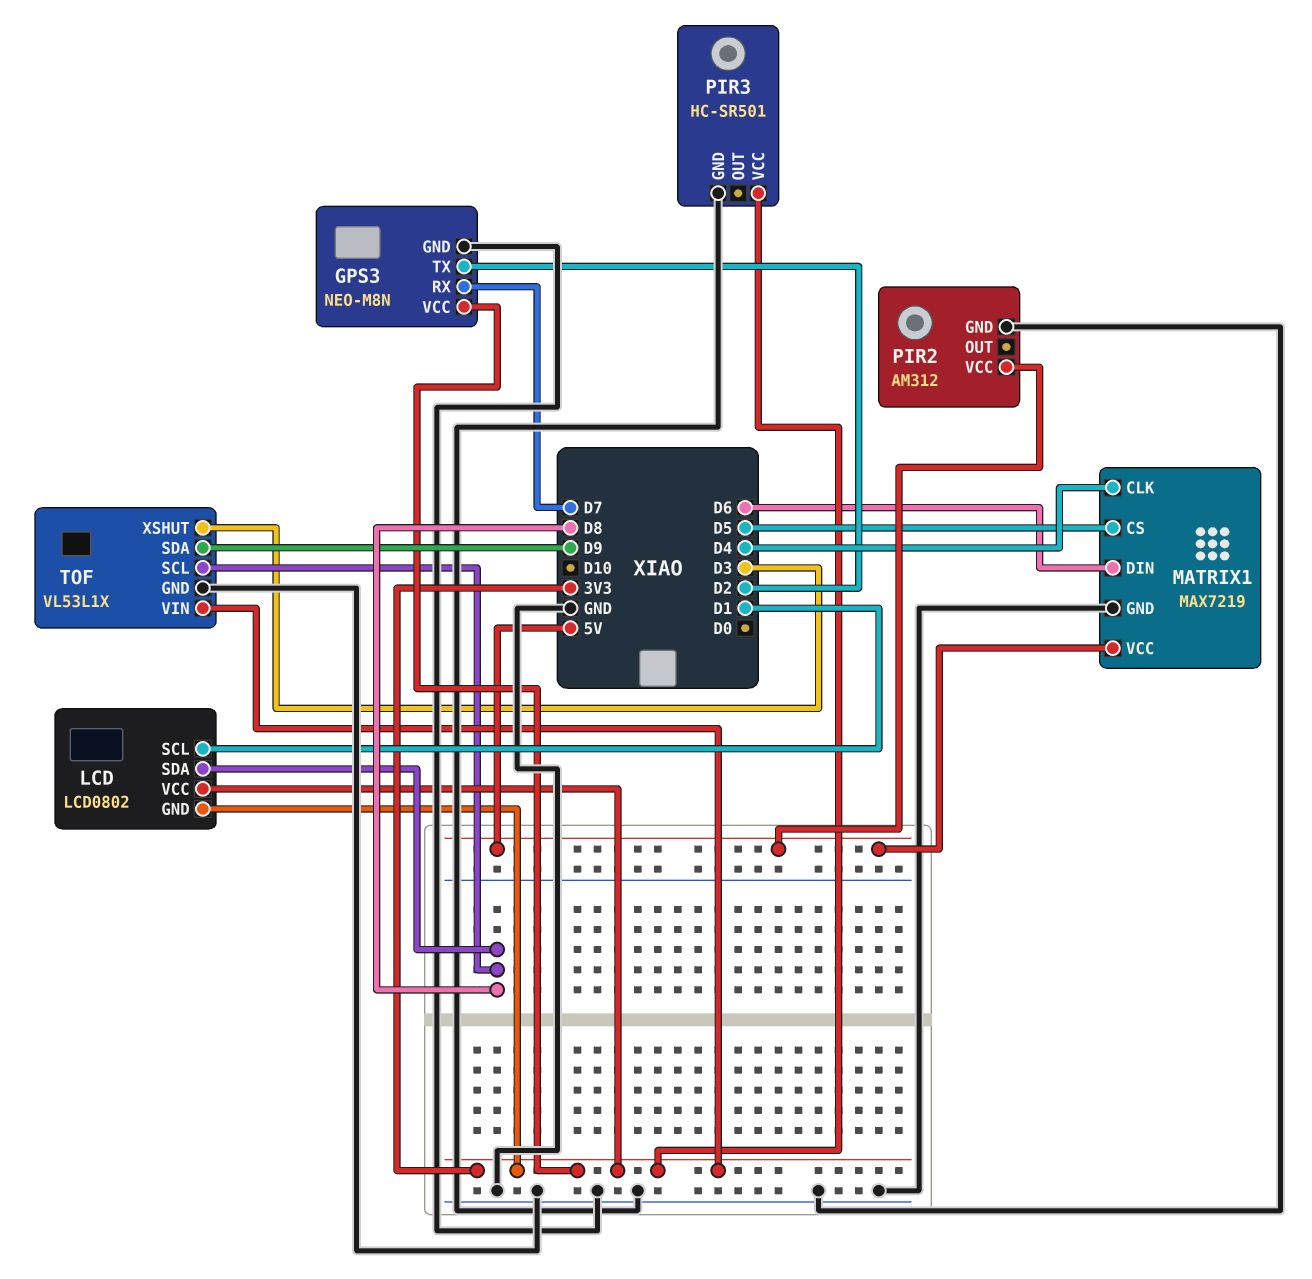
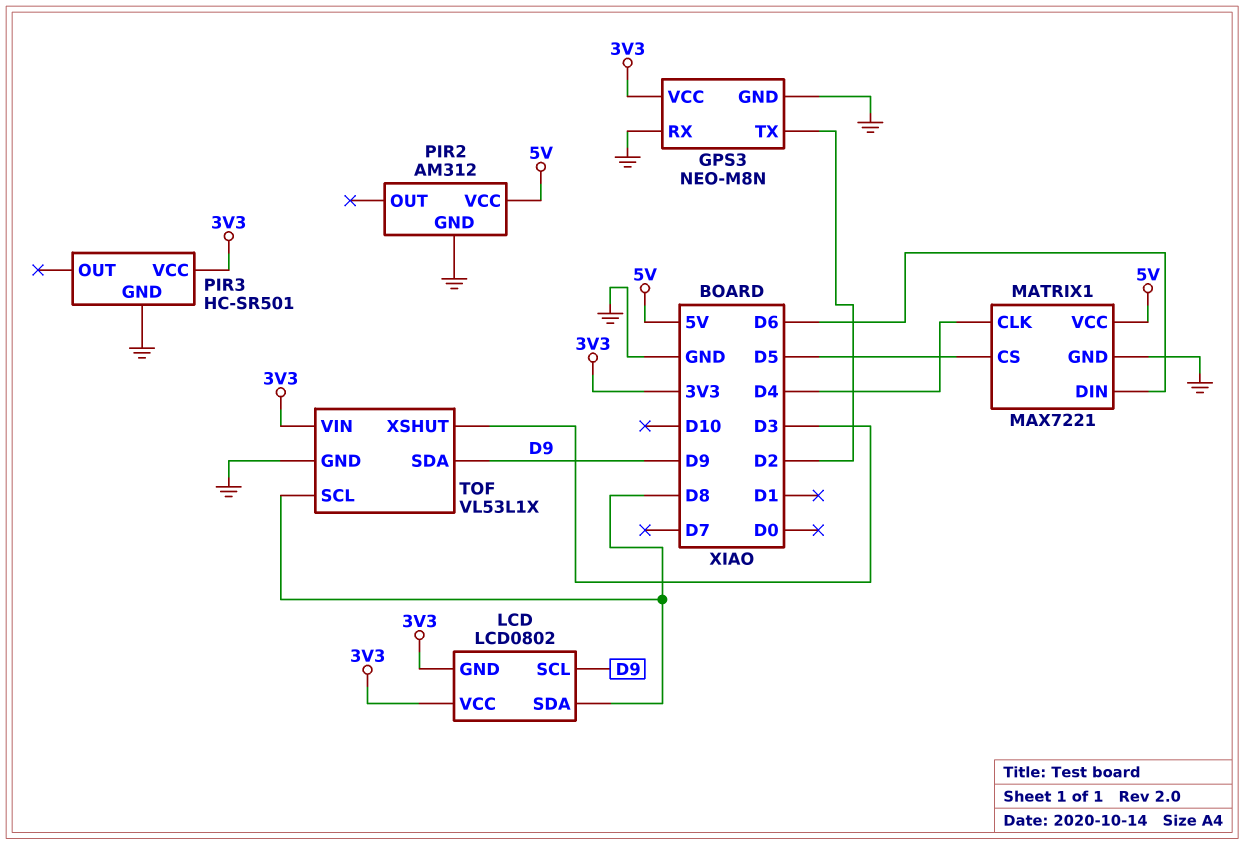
GPS3 pin RX: D7 -> GND
LCD pin SCL: D1 -> D9
MATRIX1: MAX7219 -> MAX7221

